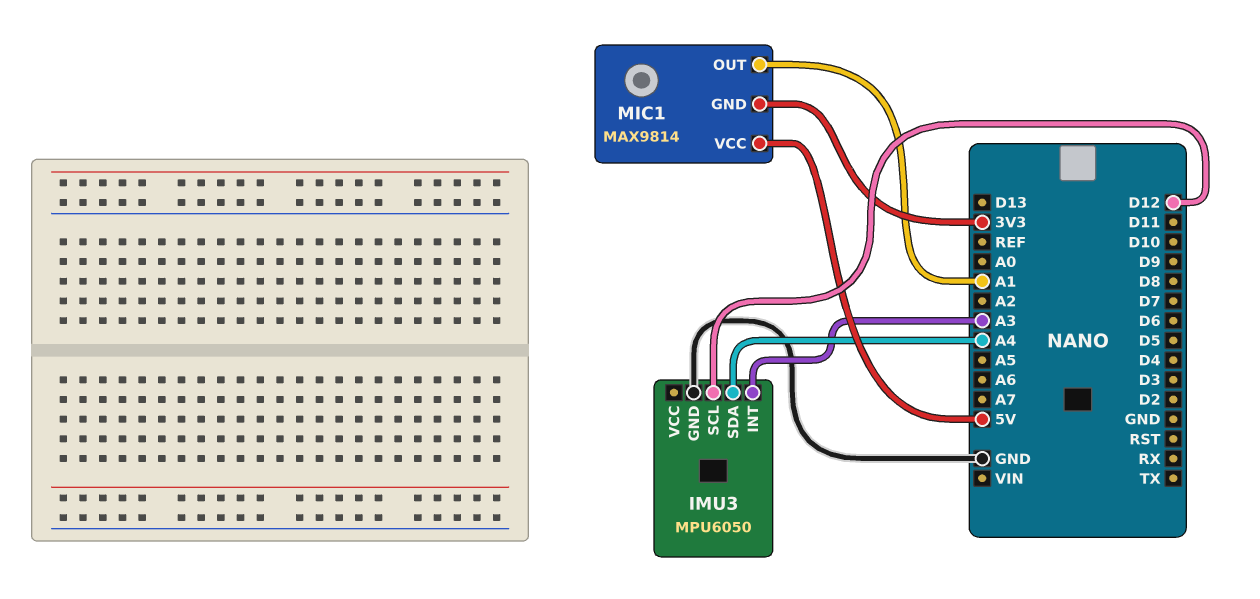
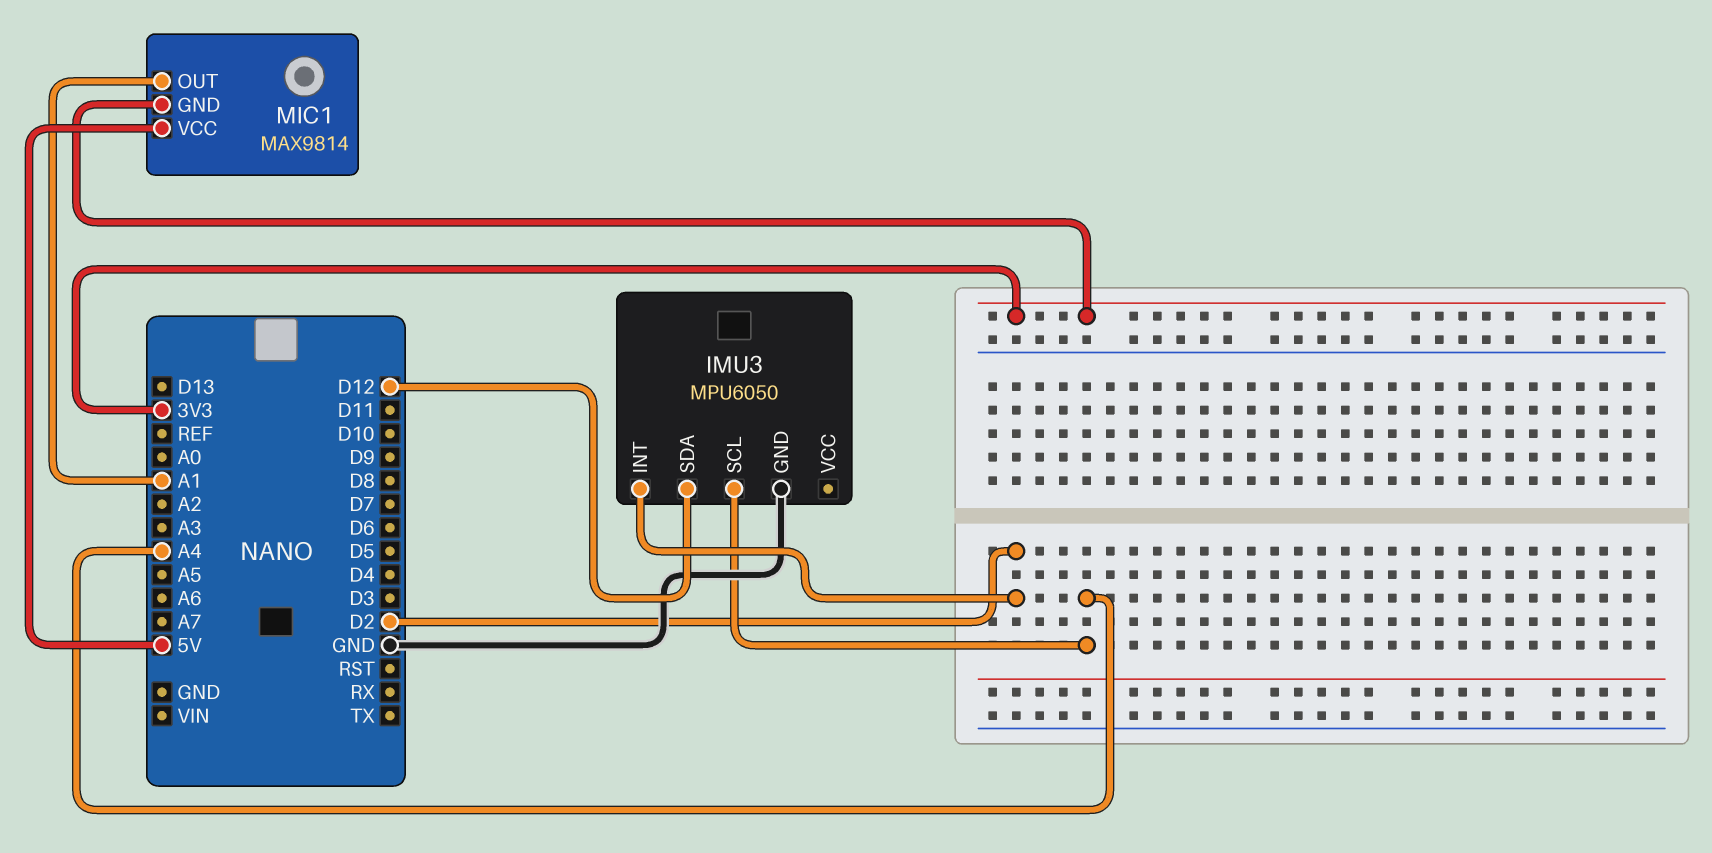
IMU3 pin INT: A3 -> D2
IMU3 pin SCL: D12 -> A4
IMU3 pin SDA: A4 -> D12

